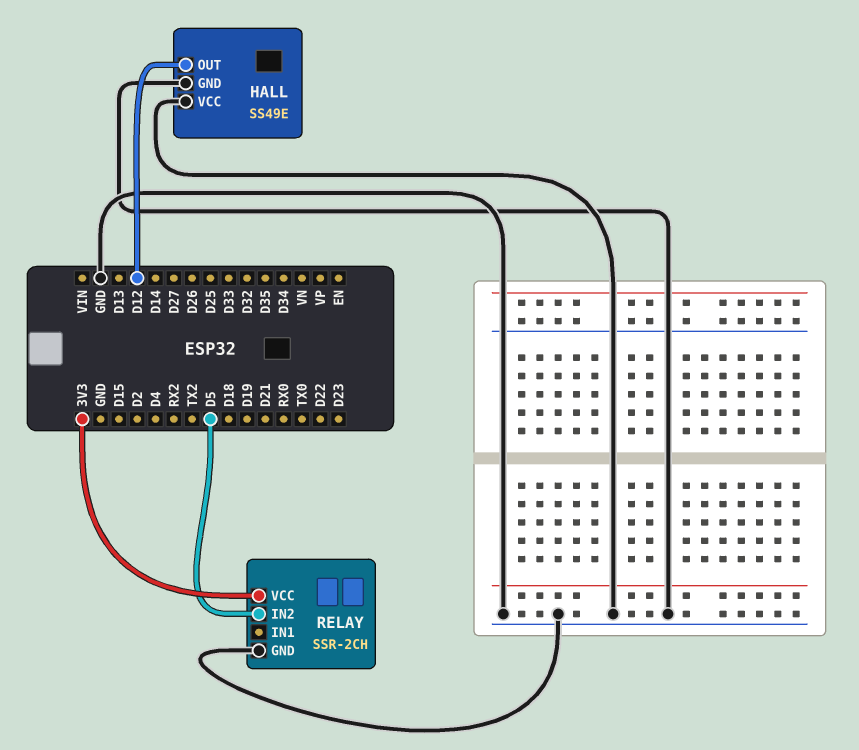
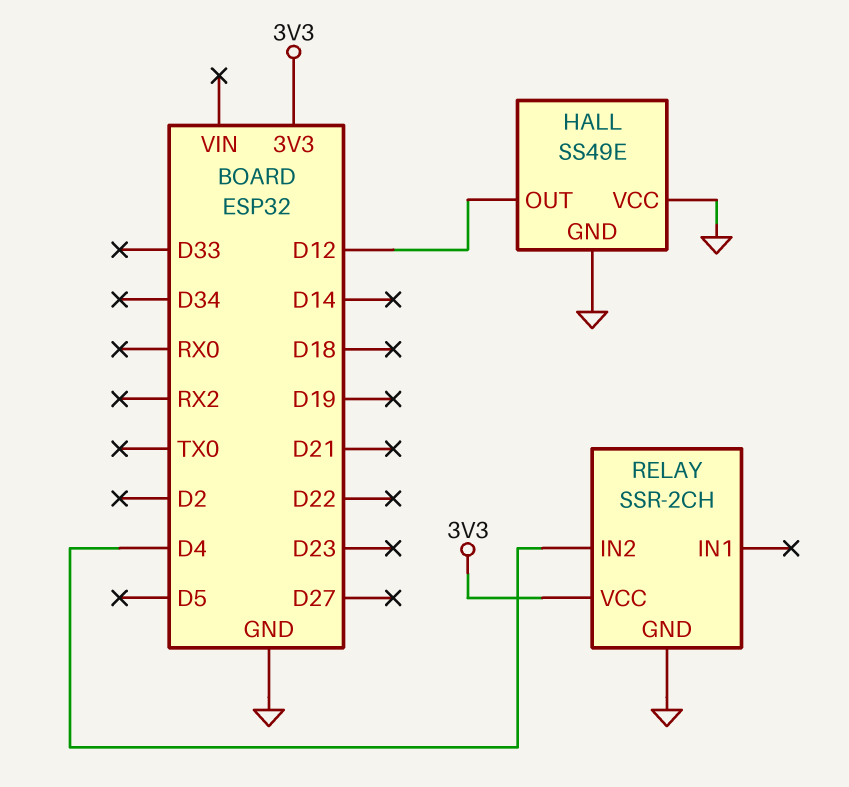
RELAY pin IN2: D5 -> D4

